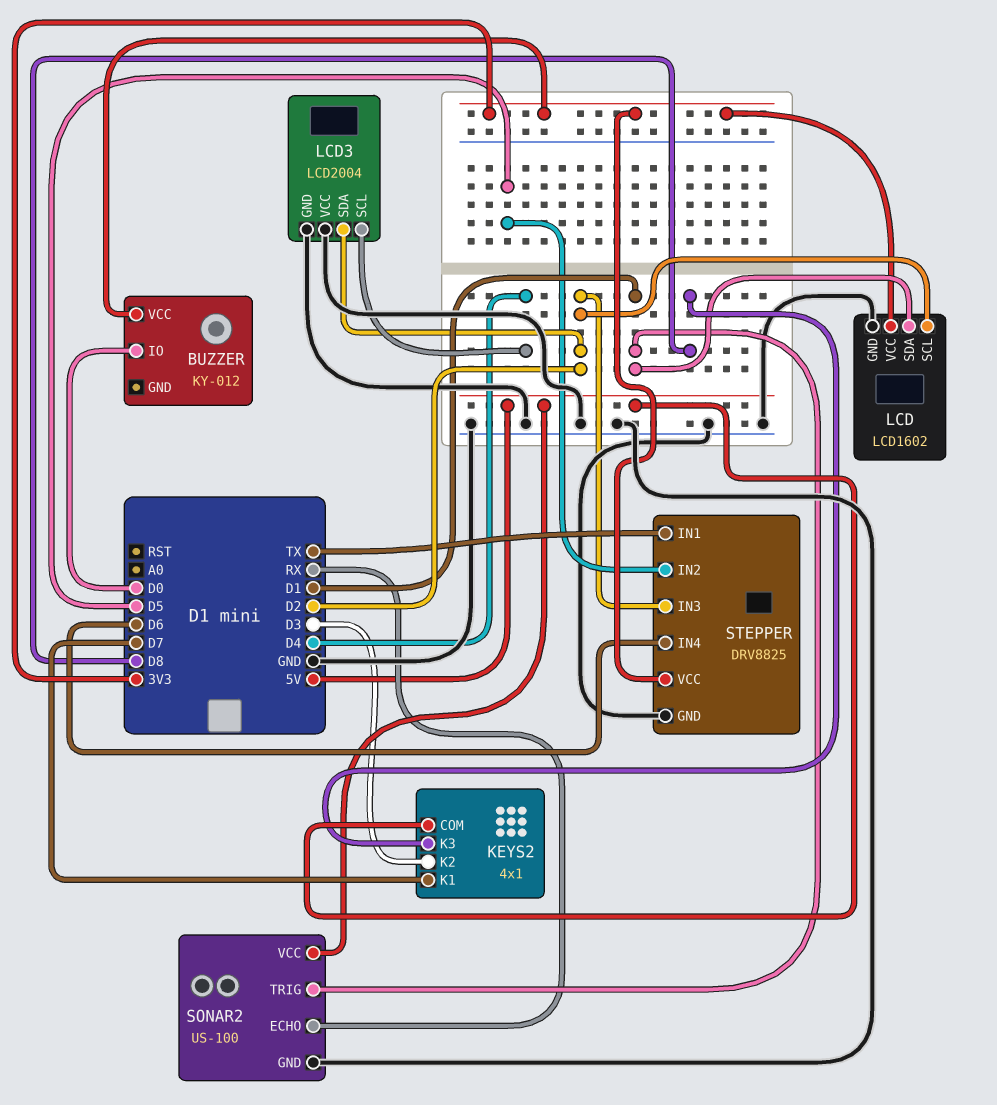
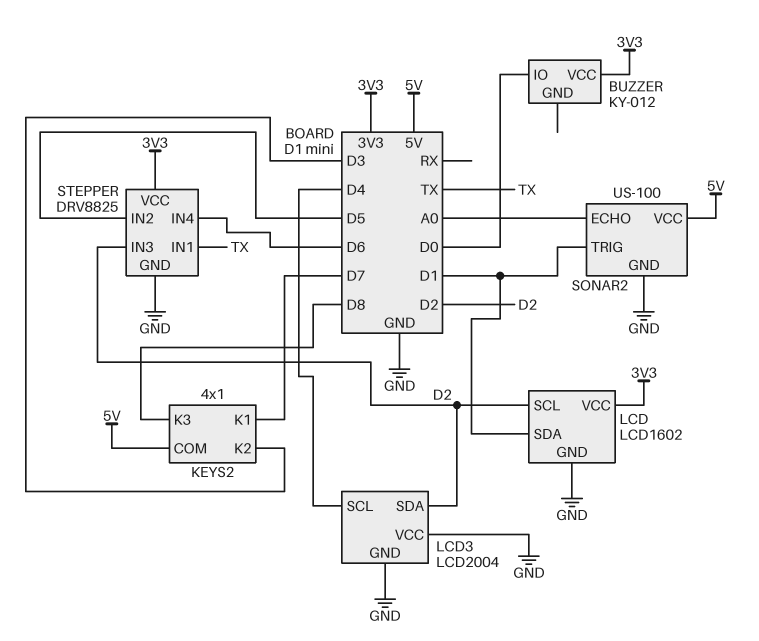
SONAR2 pin ECHO: RX -> A0

